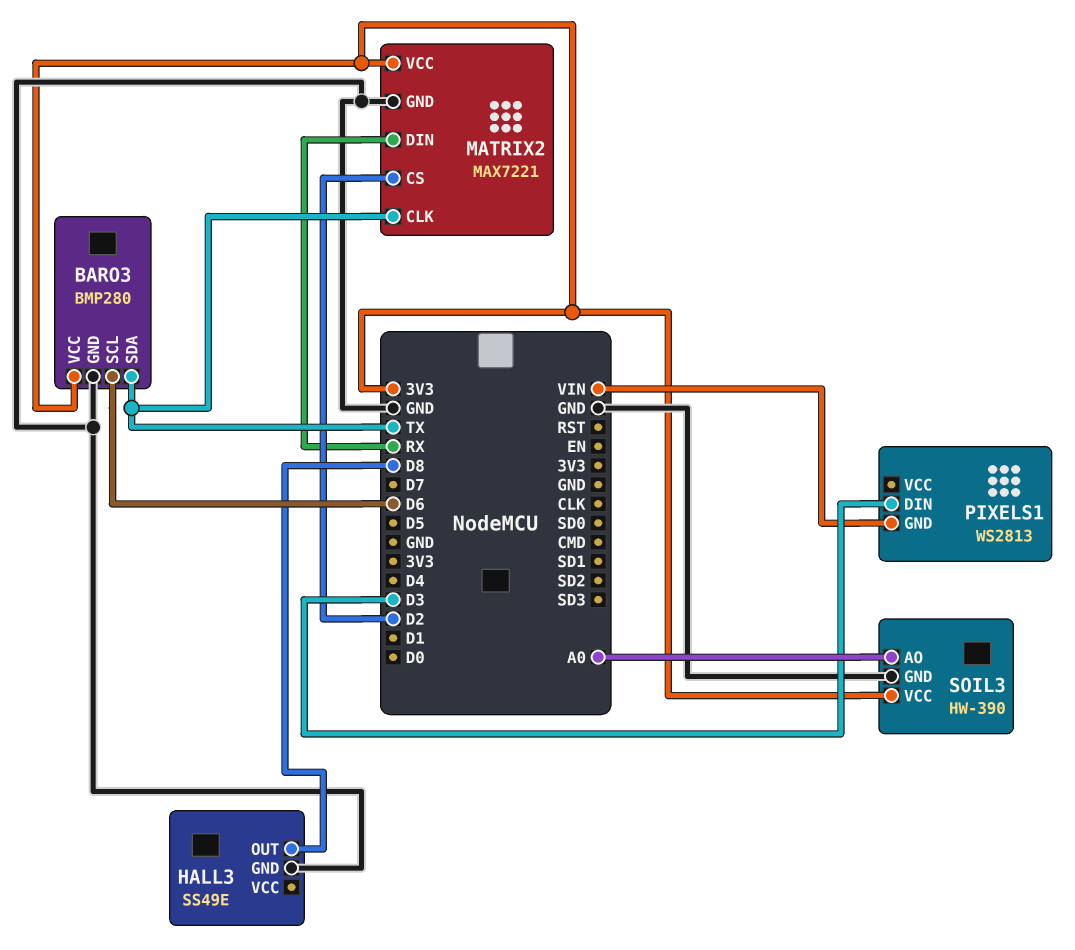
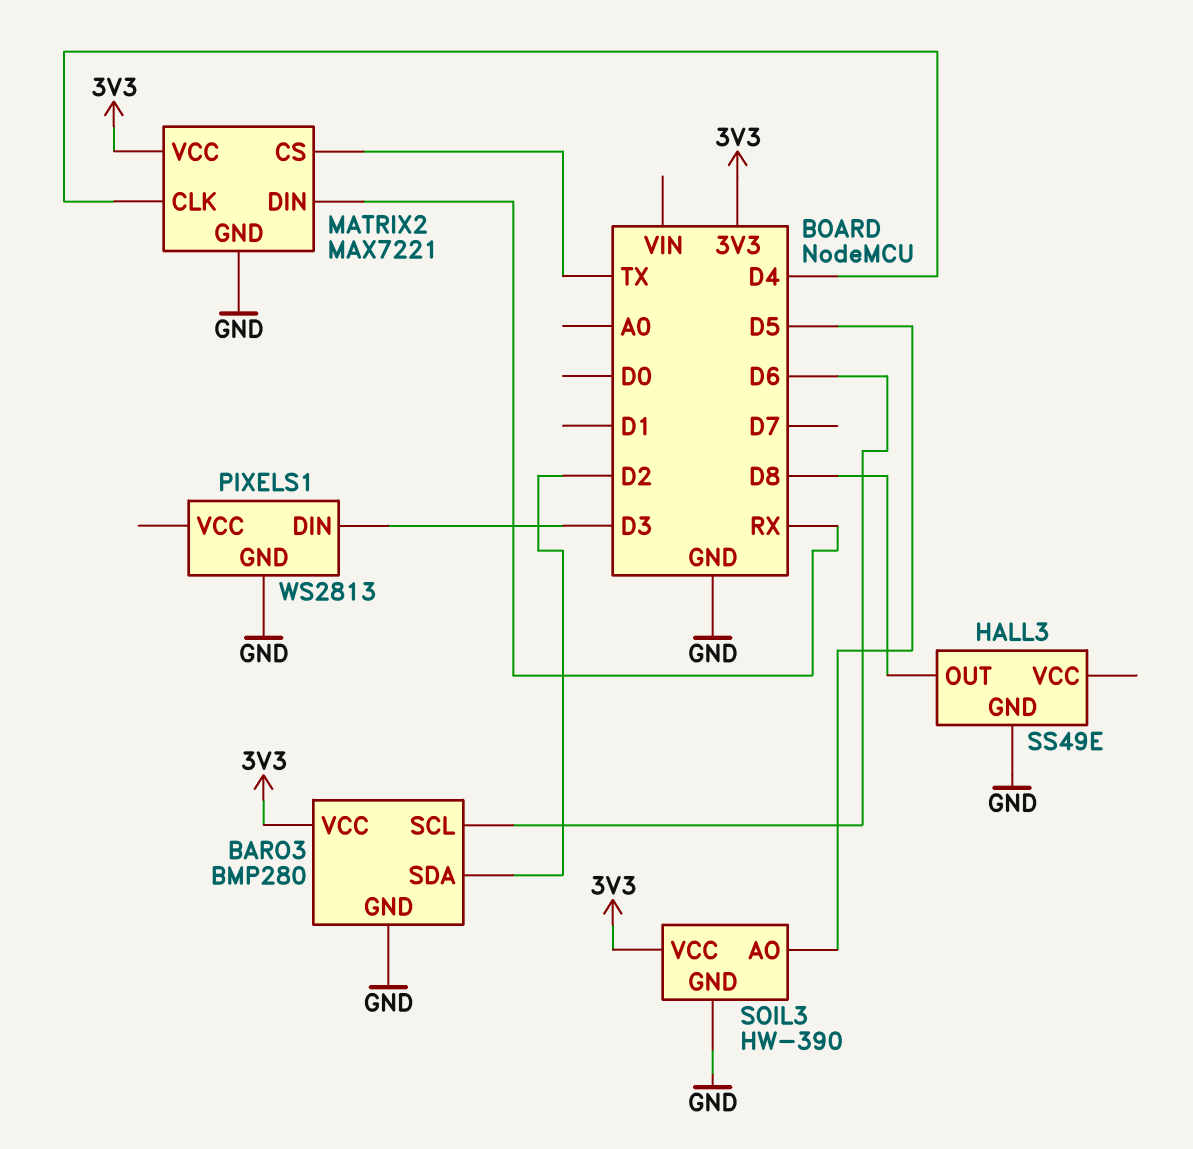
BARO3 pin SDA: TX -> D2
MATRIX2 pin CLK: TX -> D4
MATRIX2 pin CS: D2 -> TX
PIXELS1 pin GND: VIN -> GND
SOIL3 pin AO: A0 -> D5

